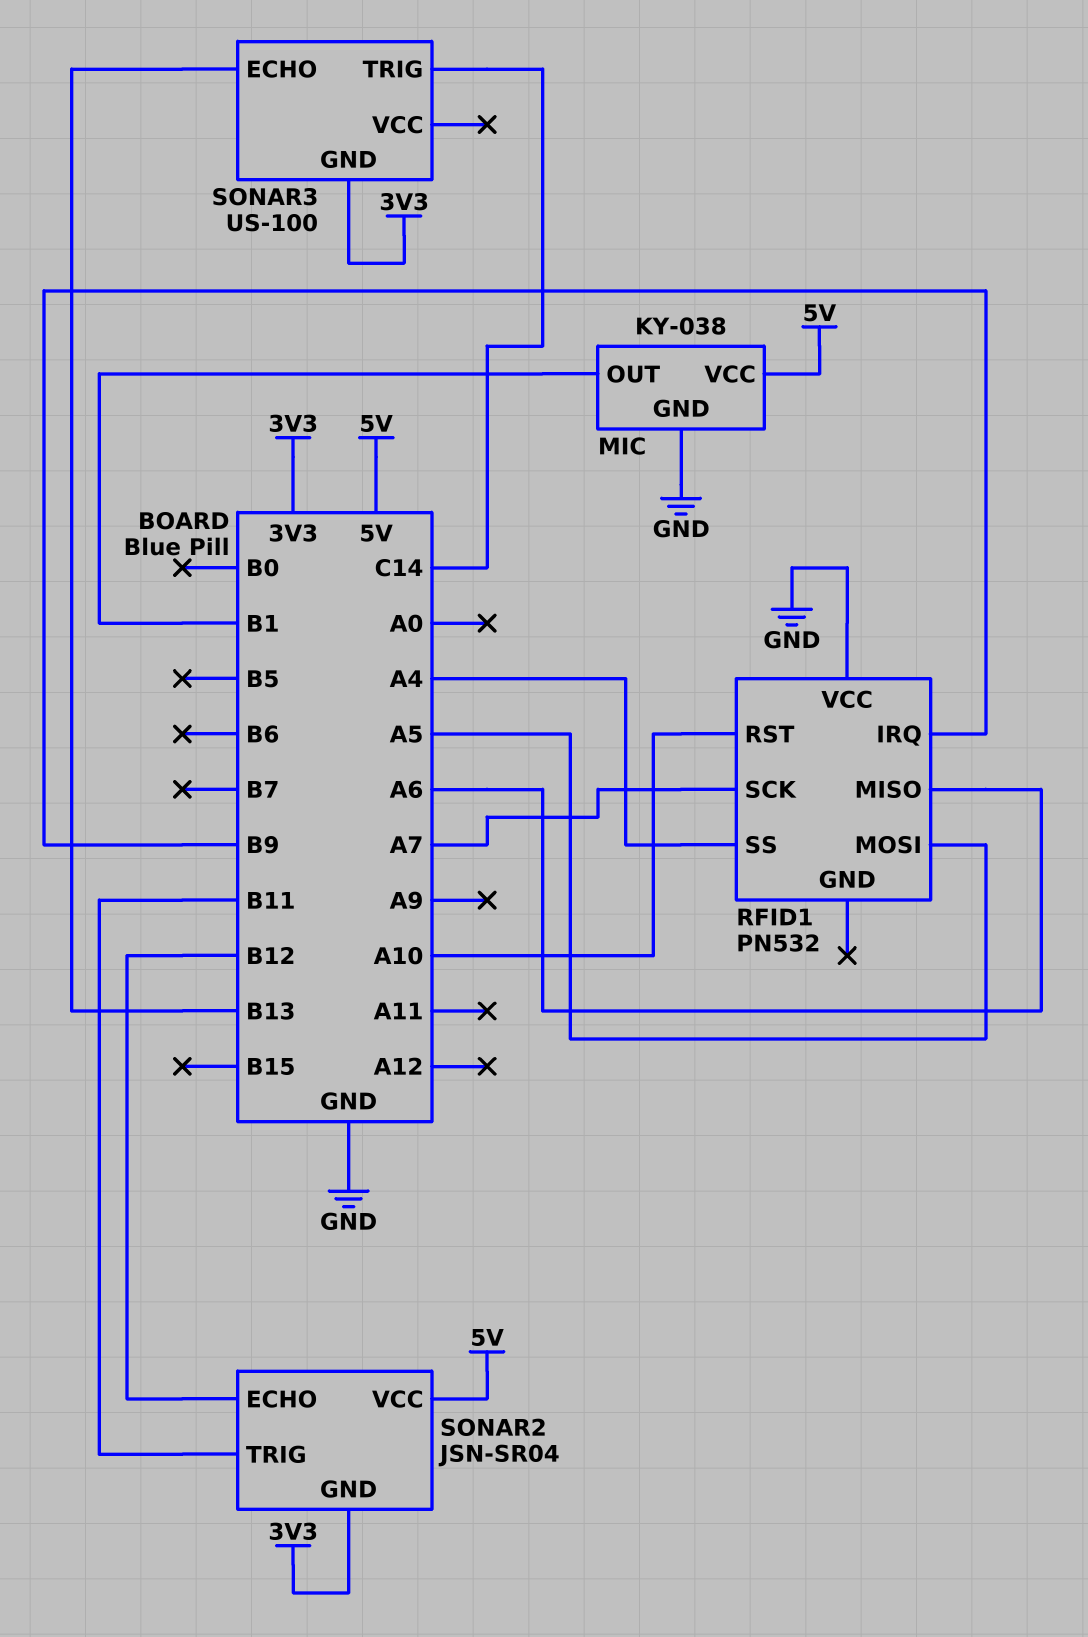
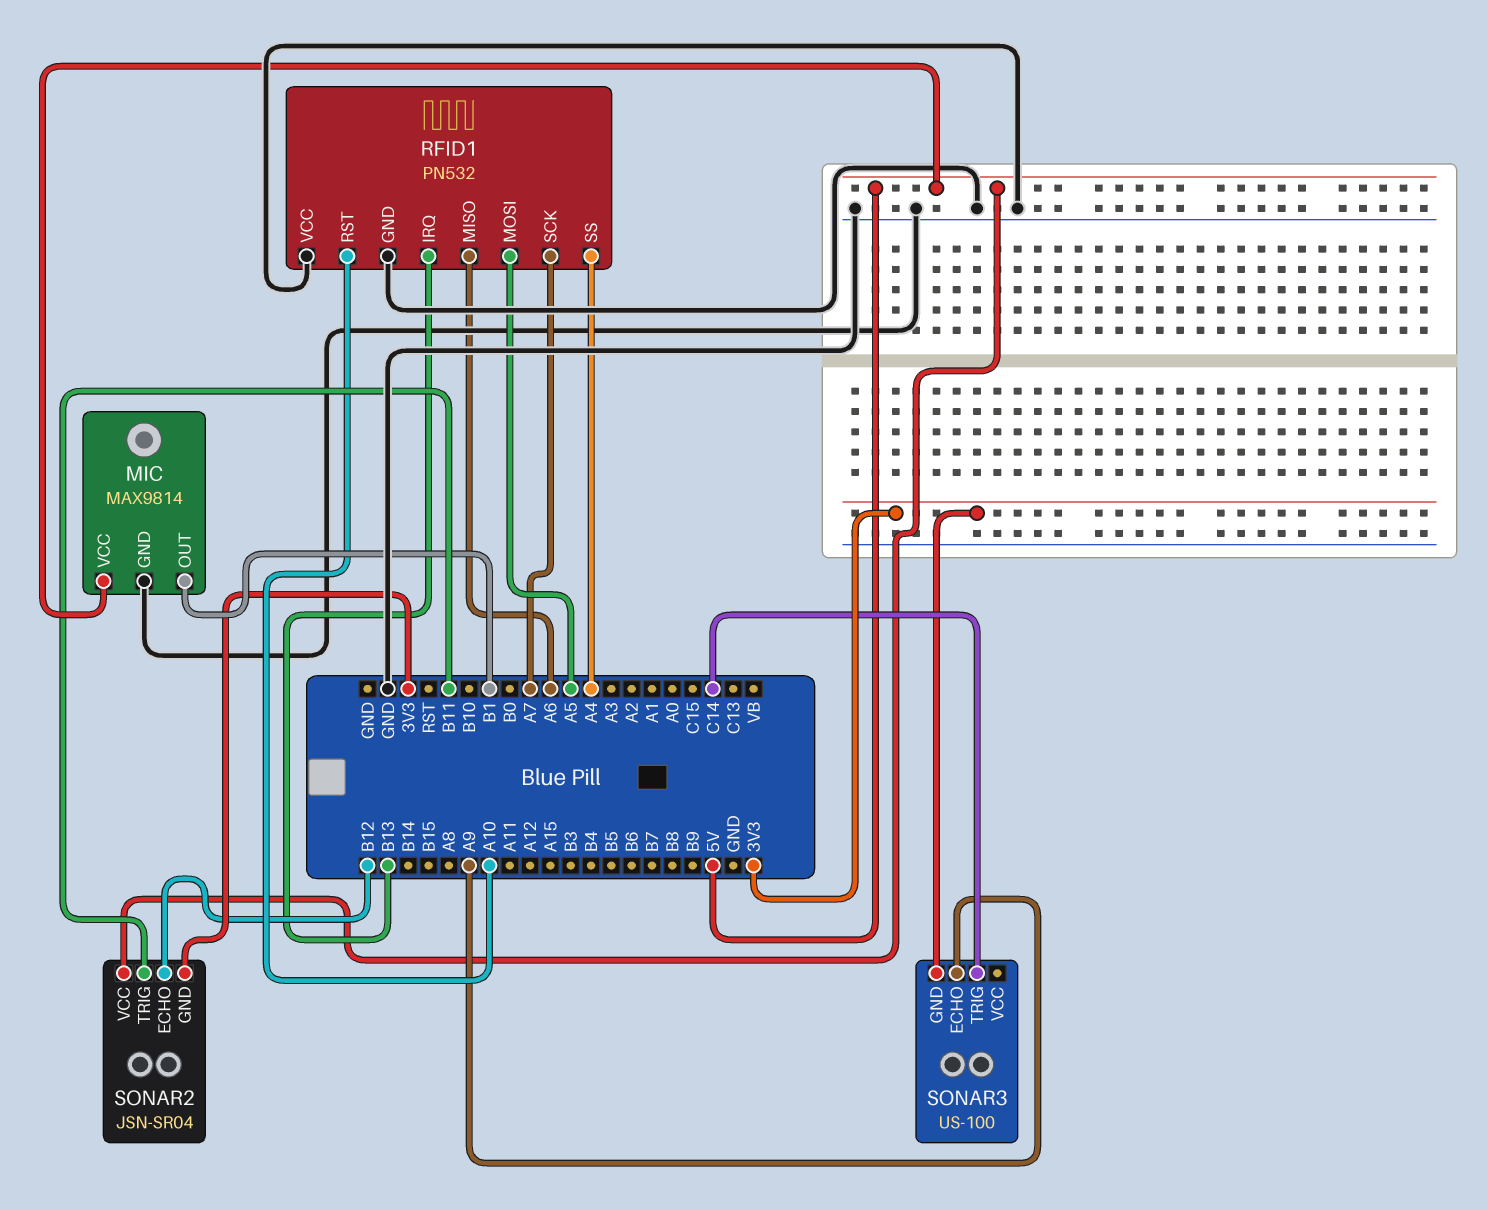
MIC: KY-038 -> MAX9814
RFID1 pin GND: none -> GND
RFID1 pin IRQ: B9 -> B13
SONAR3 pin ECHO: B13 -> A9

